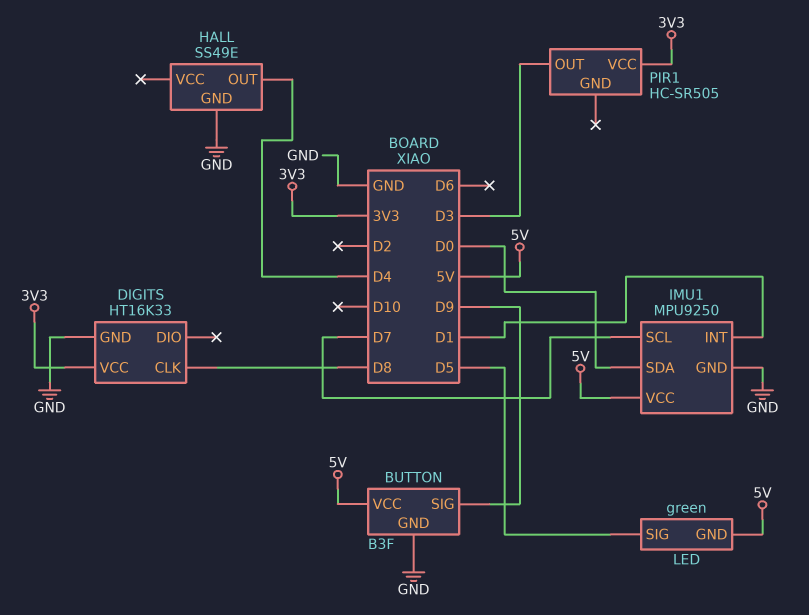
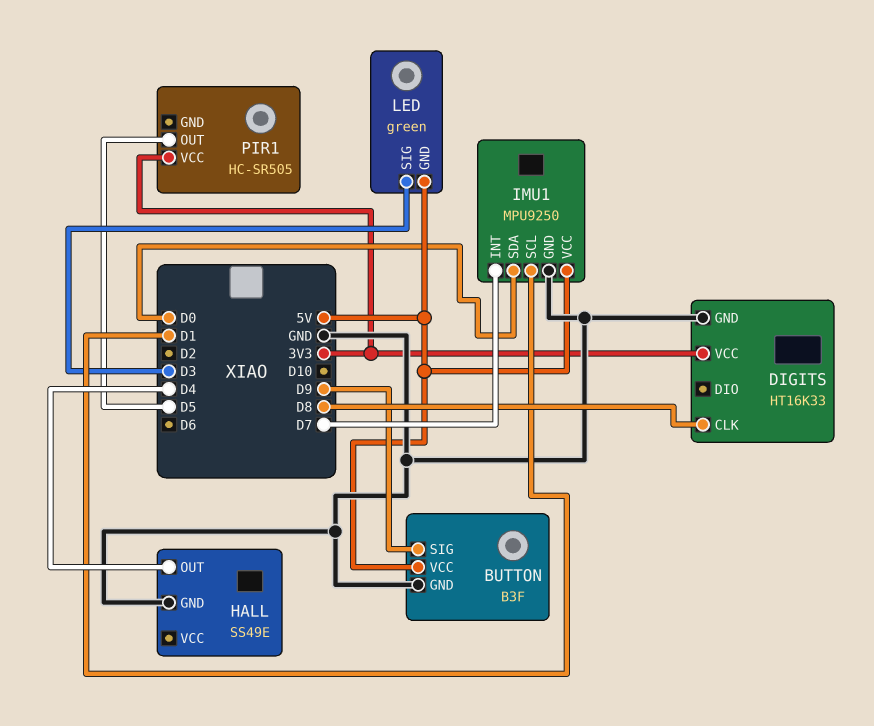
IMU1 pin INT: D1 -> D7
IMU1 pin SCL: D7 -> D1
LED pin SIG: D5 -> D3
PIR1 pin OUT: D3 -> D5

